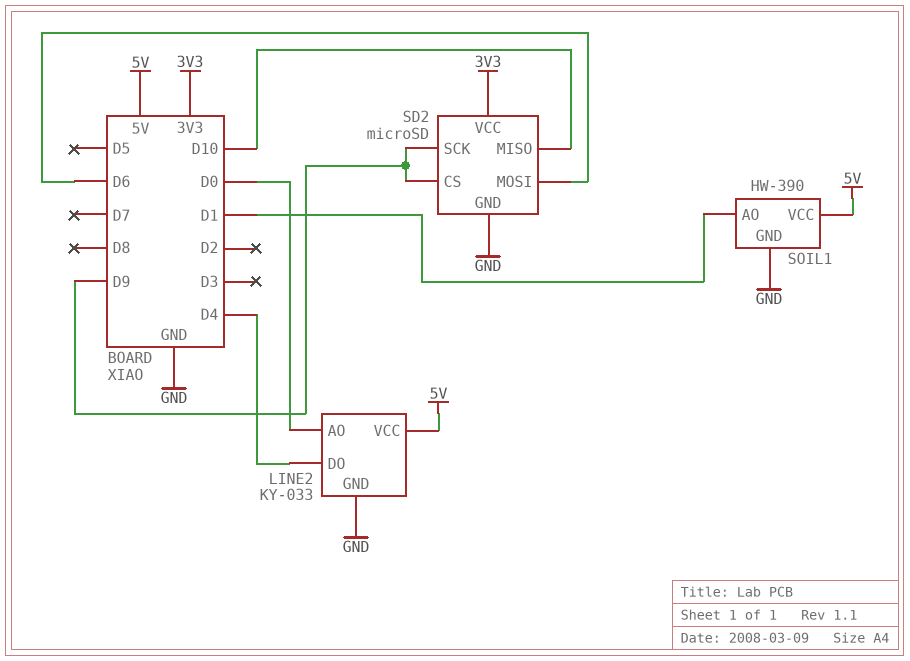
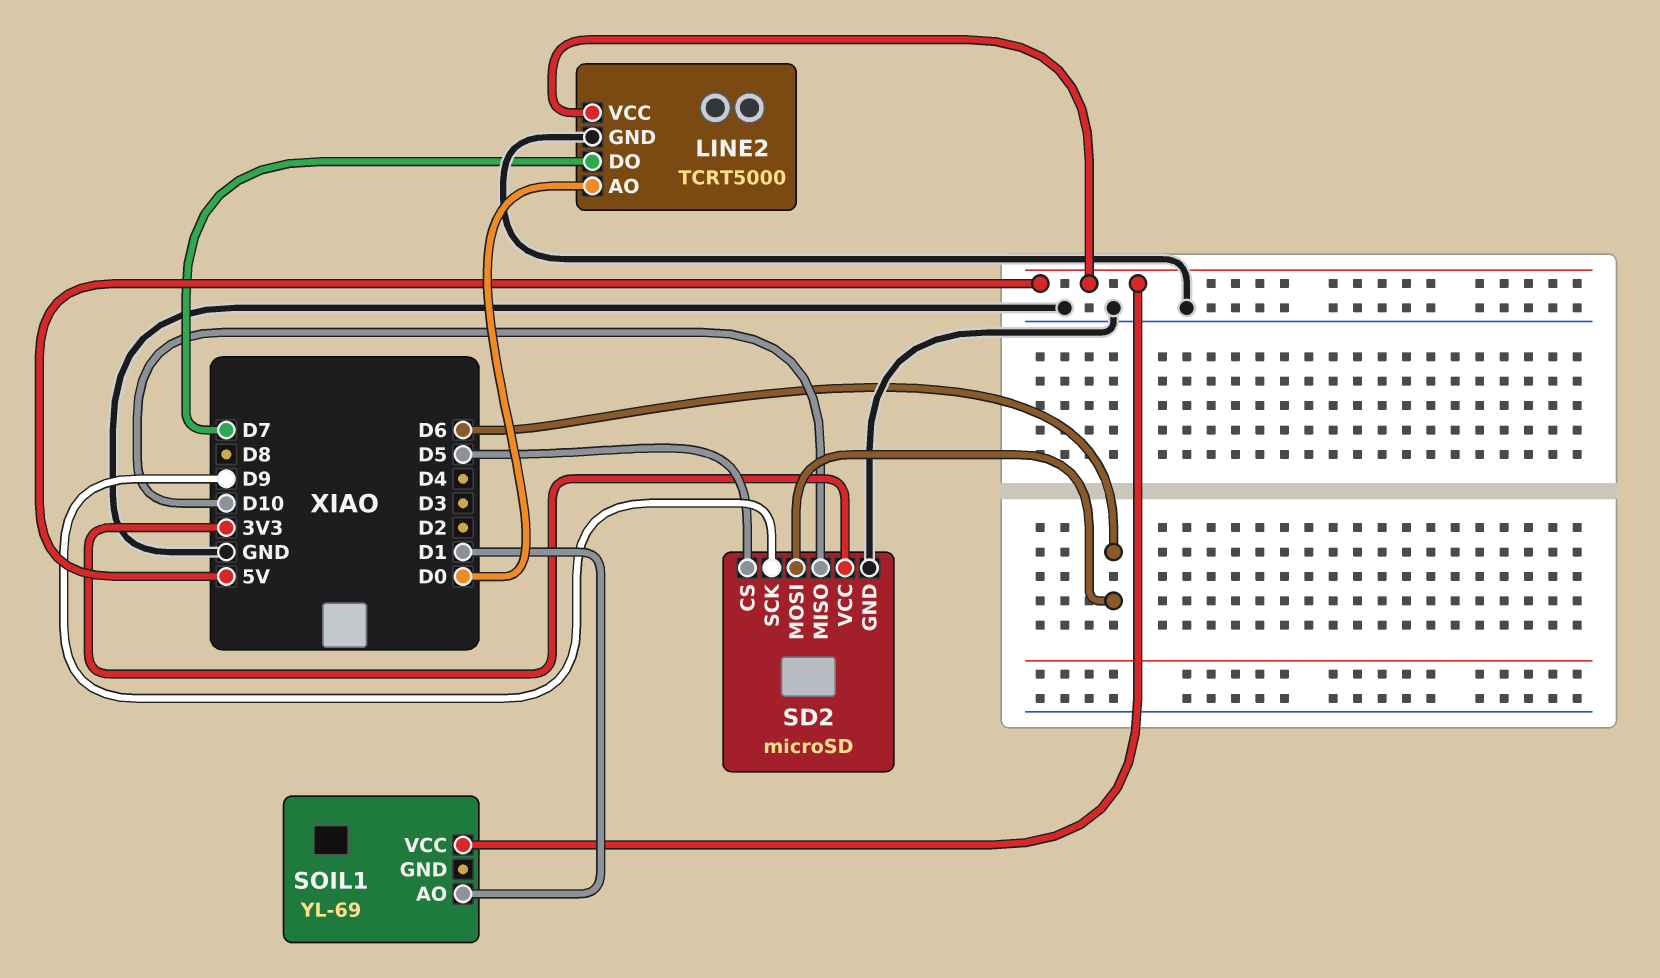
LINE2: KY-033 -> TCRT5000
LINE2 pin DO: D4 -> D7
SD2 pin CS: D9 -> D5
SOIL1: HW-390 -> YL-69
SOIL1 pin GND: GND -> none

